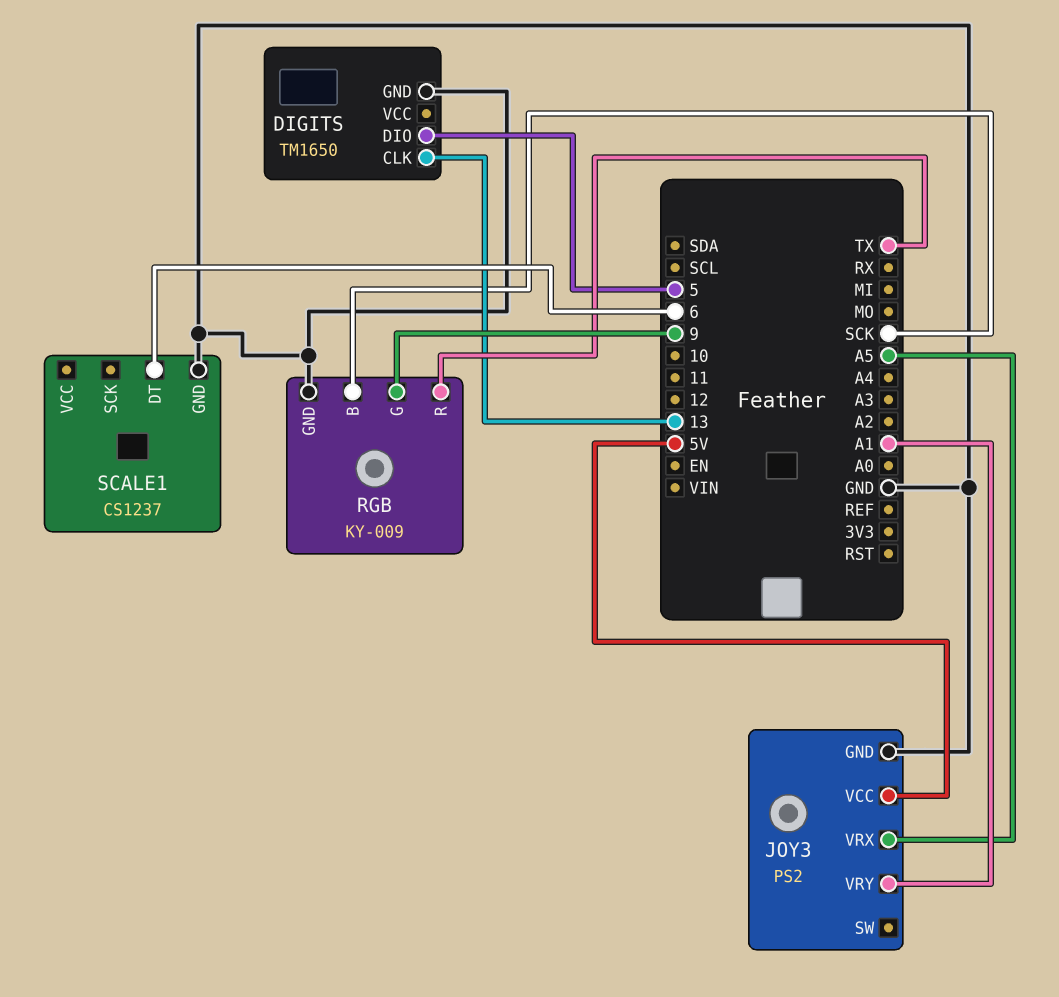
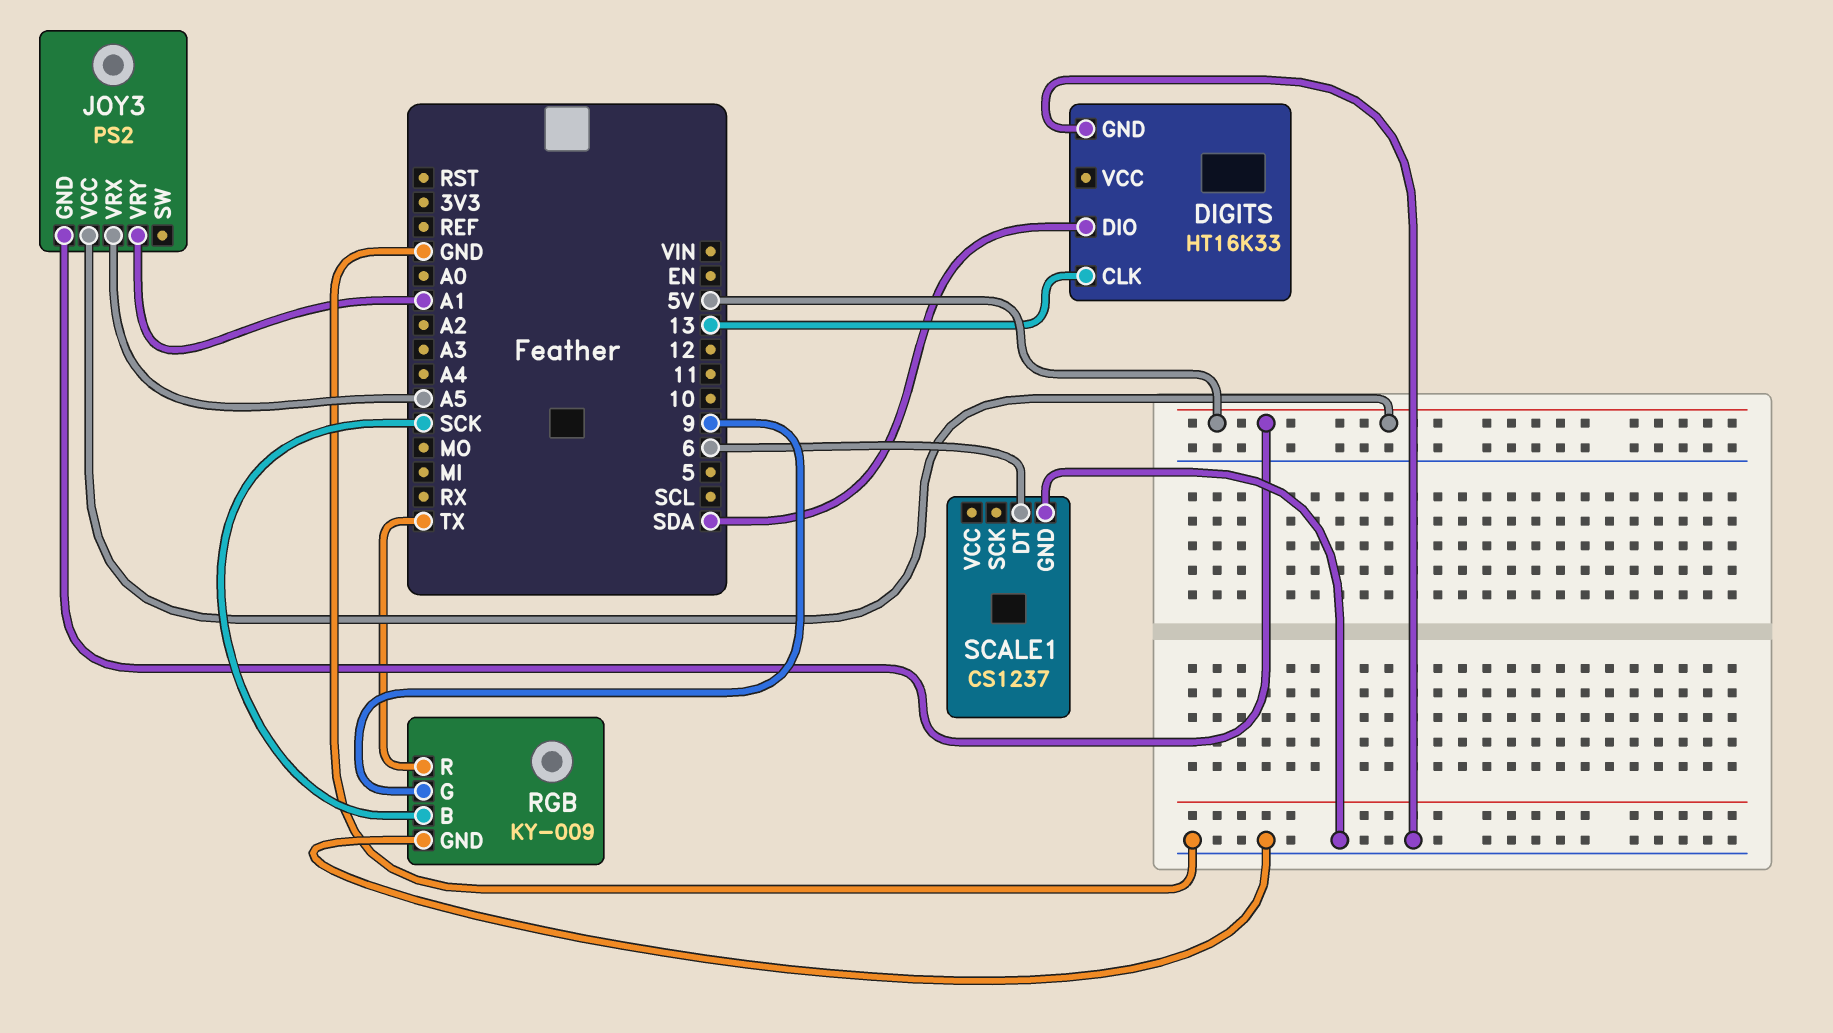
DIGITS: TM1650 -> HT16K33
DIGITS pin DIO: 5 -> SDA
JOY3 pin GND: GND -> 5V

